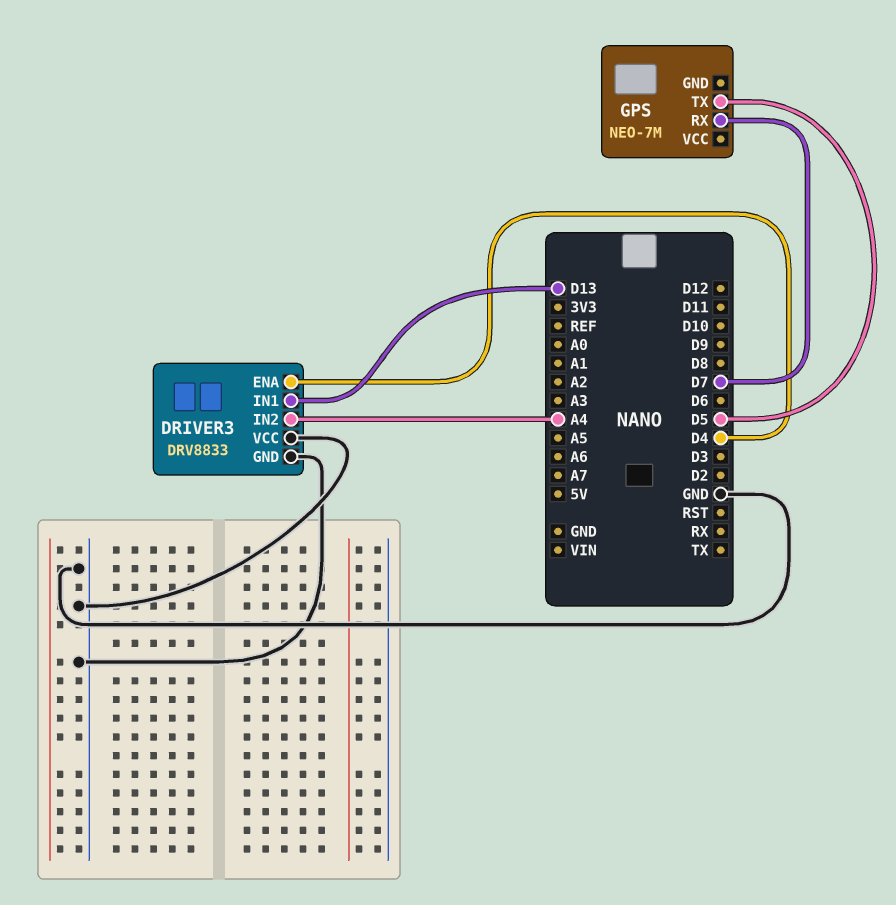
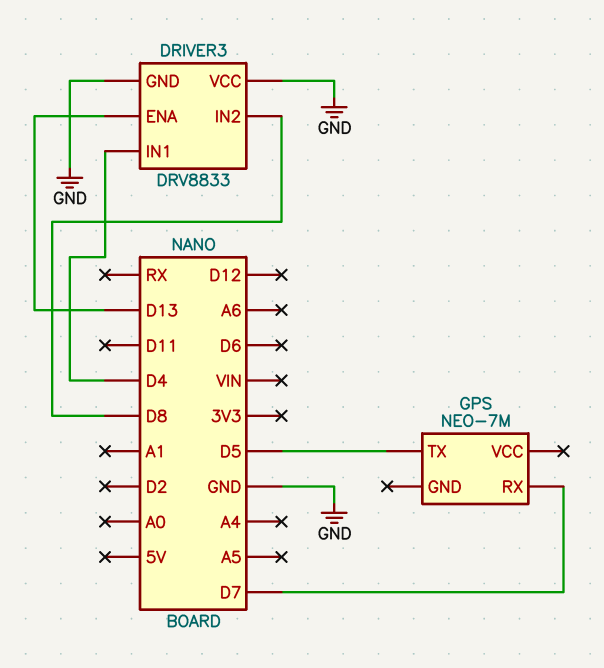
DRIVER3 pin ENA: D4 -> D13
DRIVER3 pin IN1: D13 -> D4
DRIVER3 pin IN2: A4 -> D8

